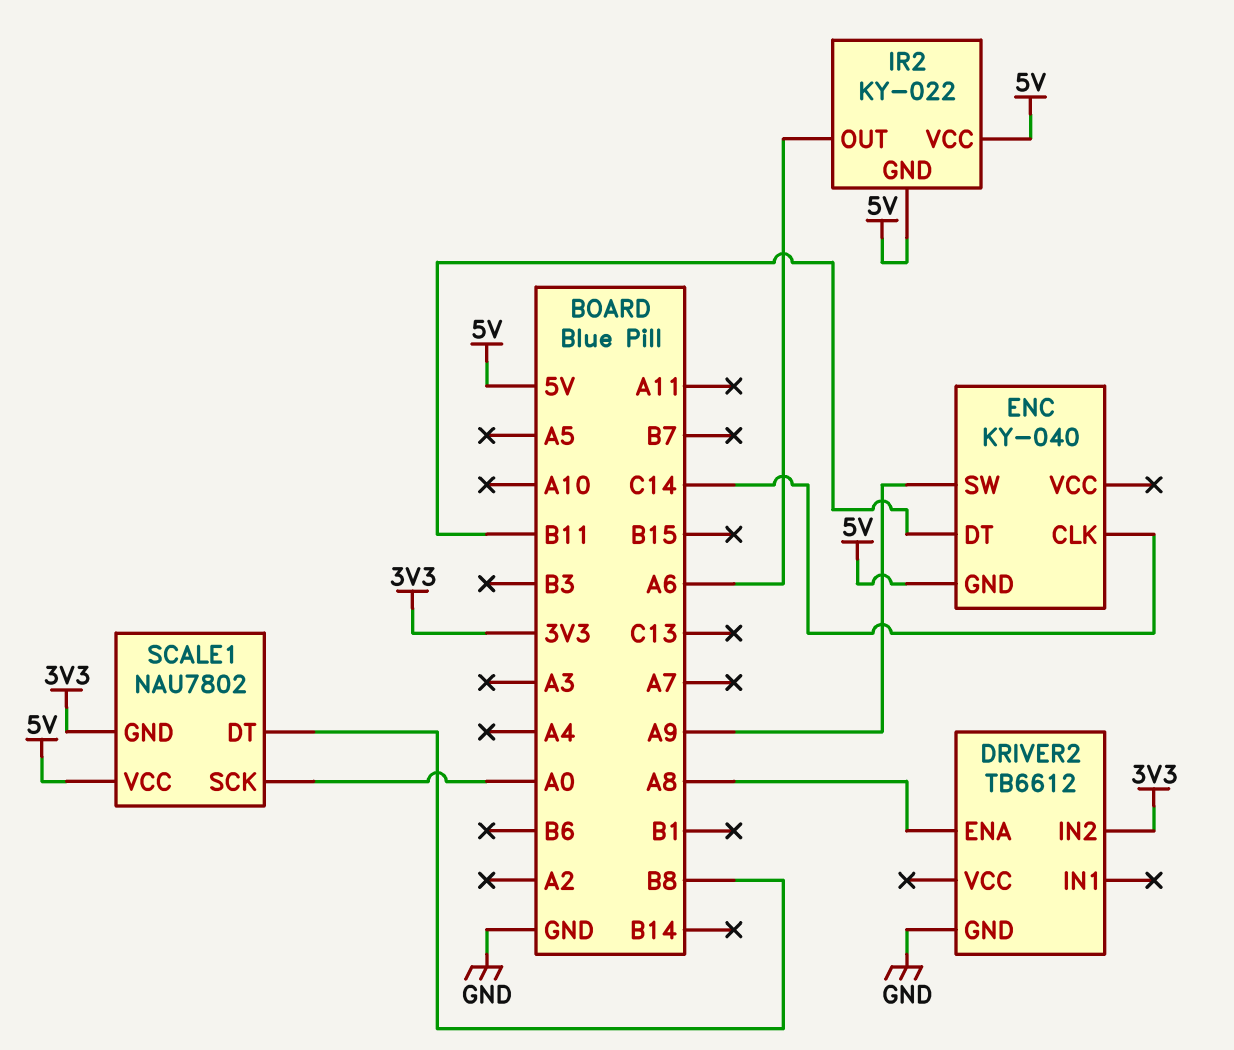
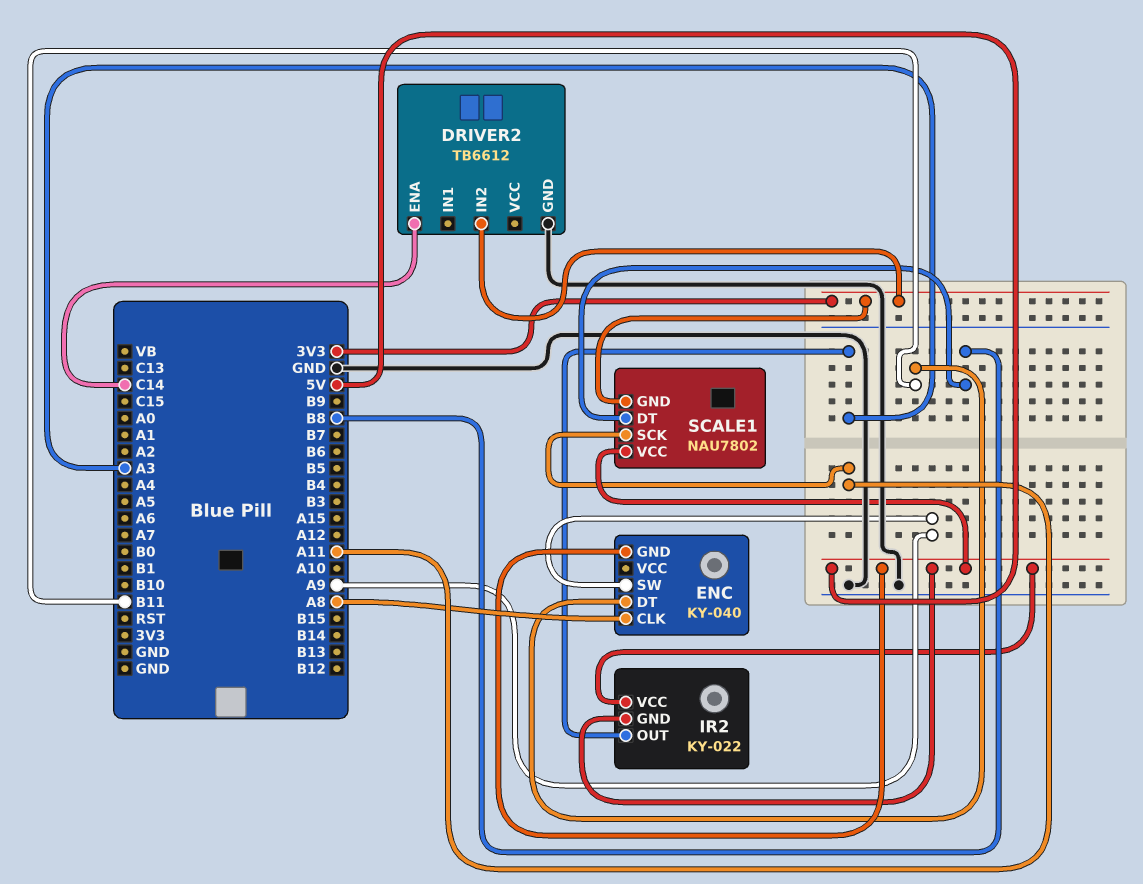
DRIVER2 pin ENA: A8 -> C14
ENC pin CLK: C14 -> A8
IR2 pin OUT: A6 -> A3
SCALE1 pin SCK: A0 -> A11

